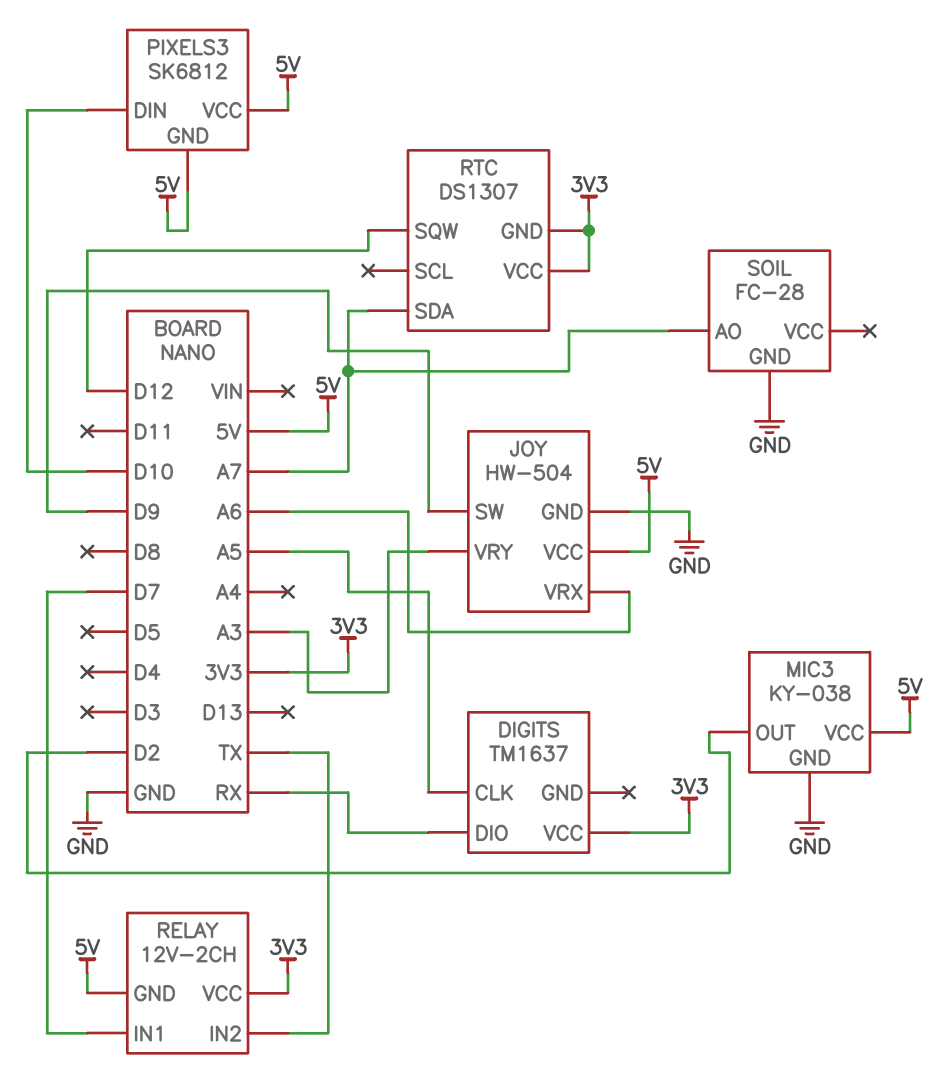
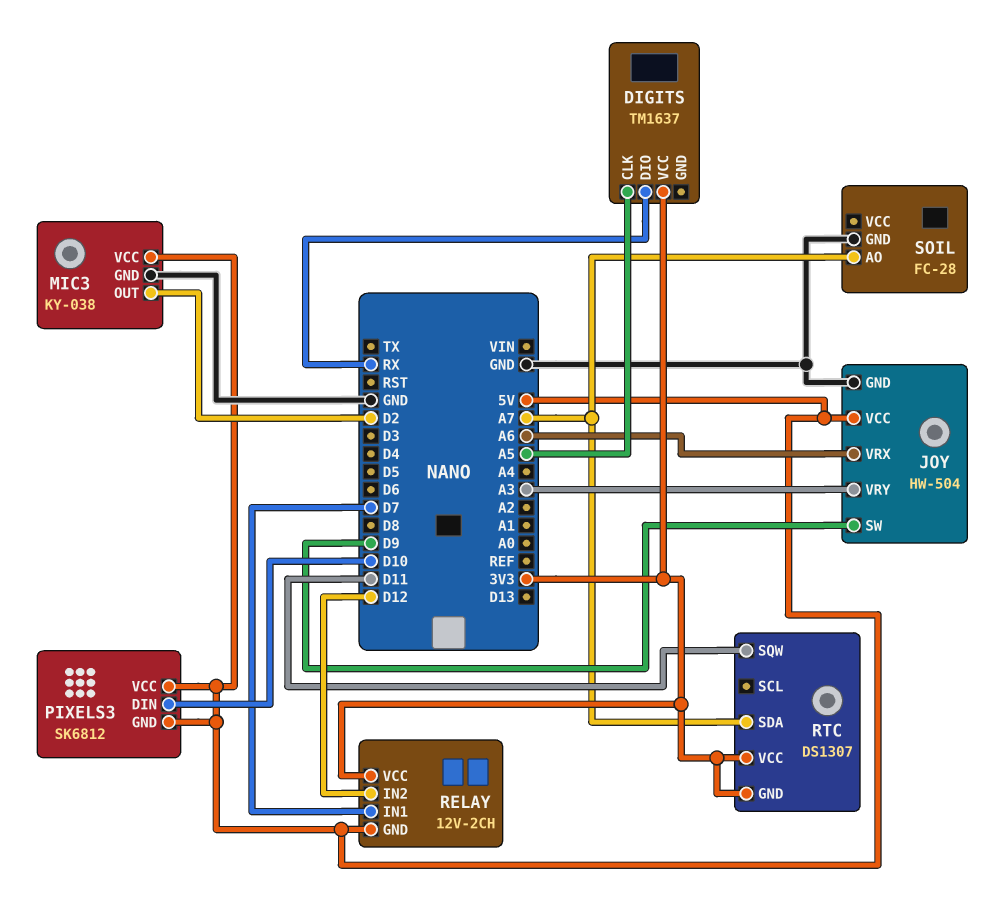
RELAY pin IN2: TX -> D12
RTC pin SQW: D12 -> D11

